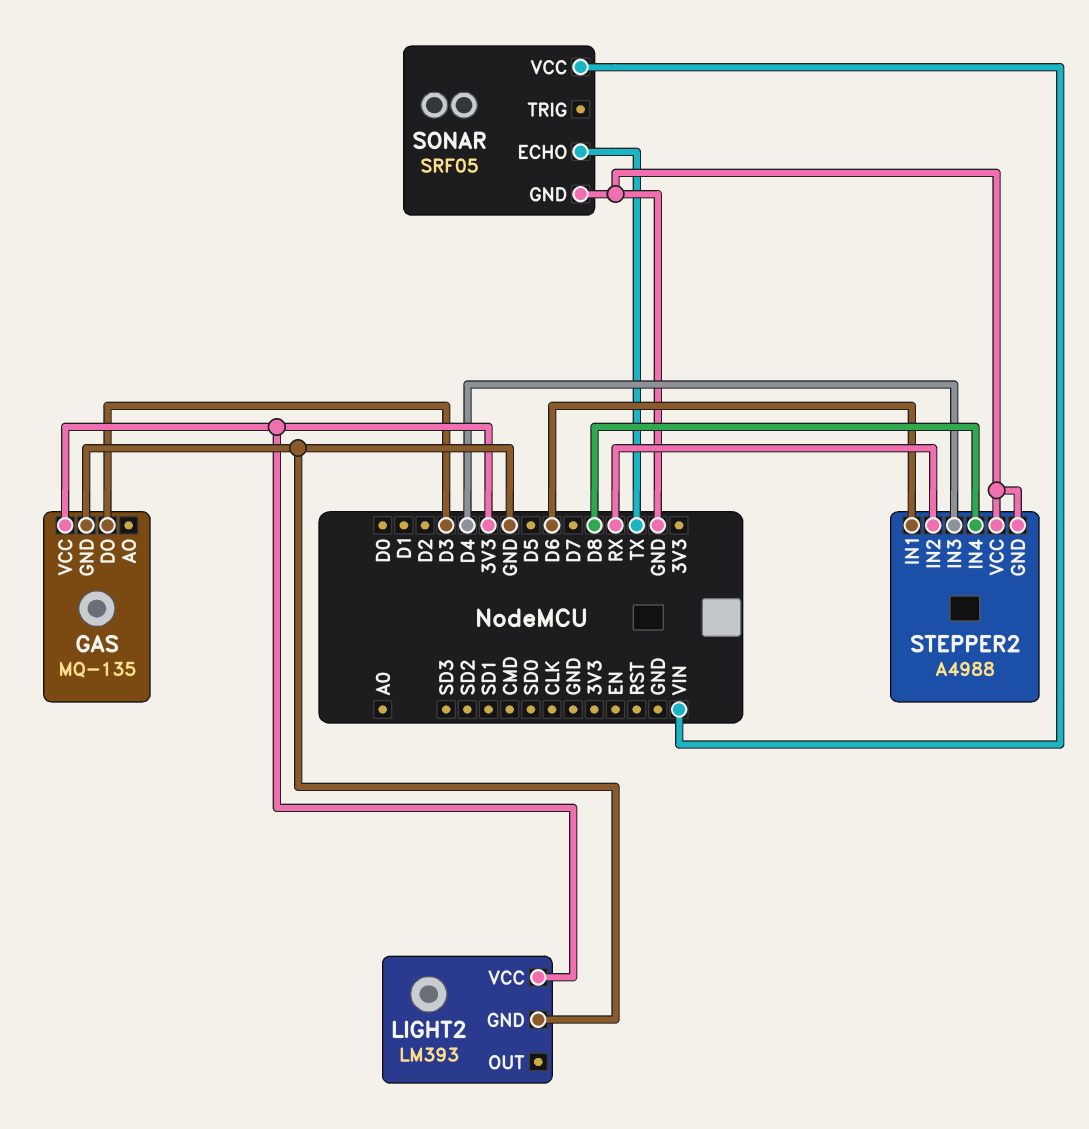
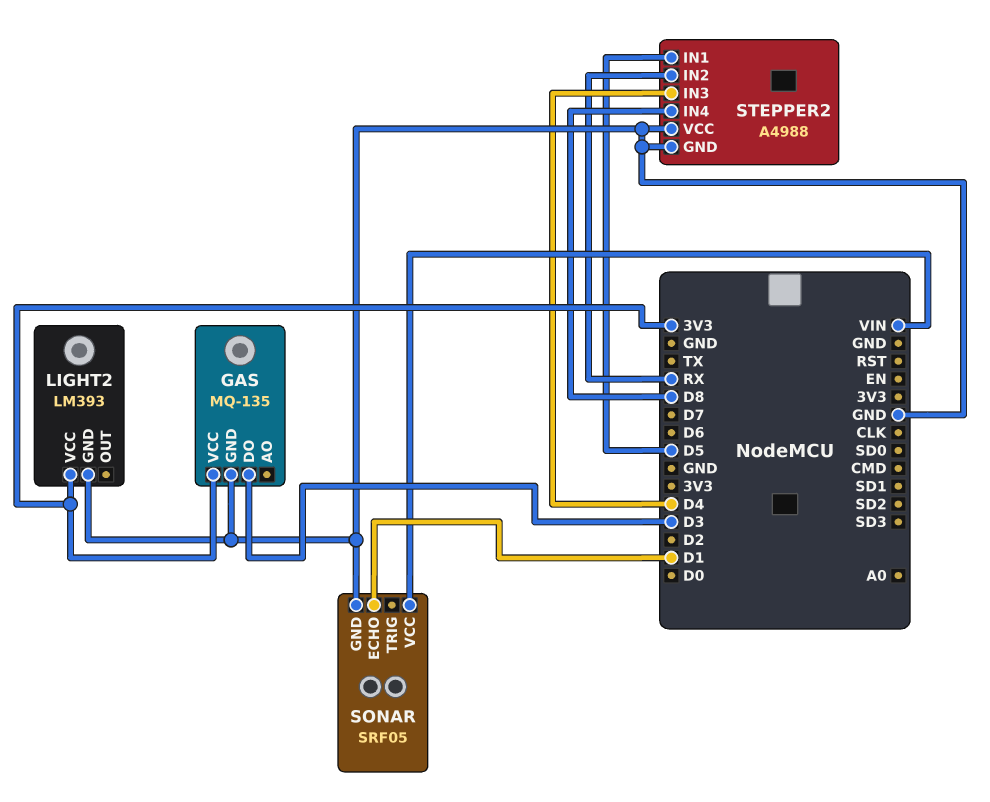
SONAR pin ECHO: TX -> D1
STEPPER2 pin IN1: D6 -> D5

